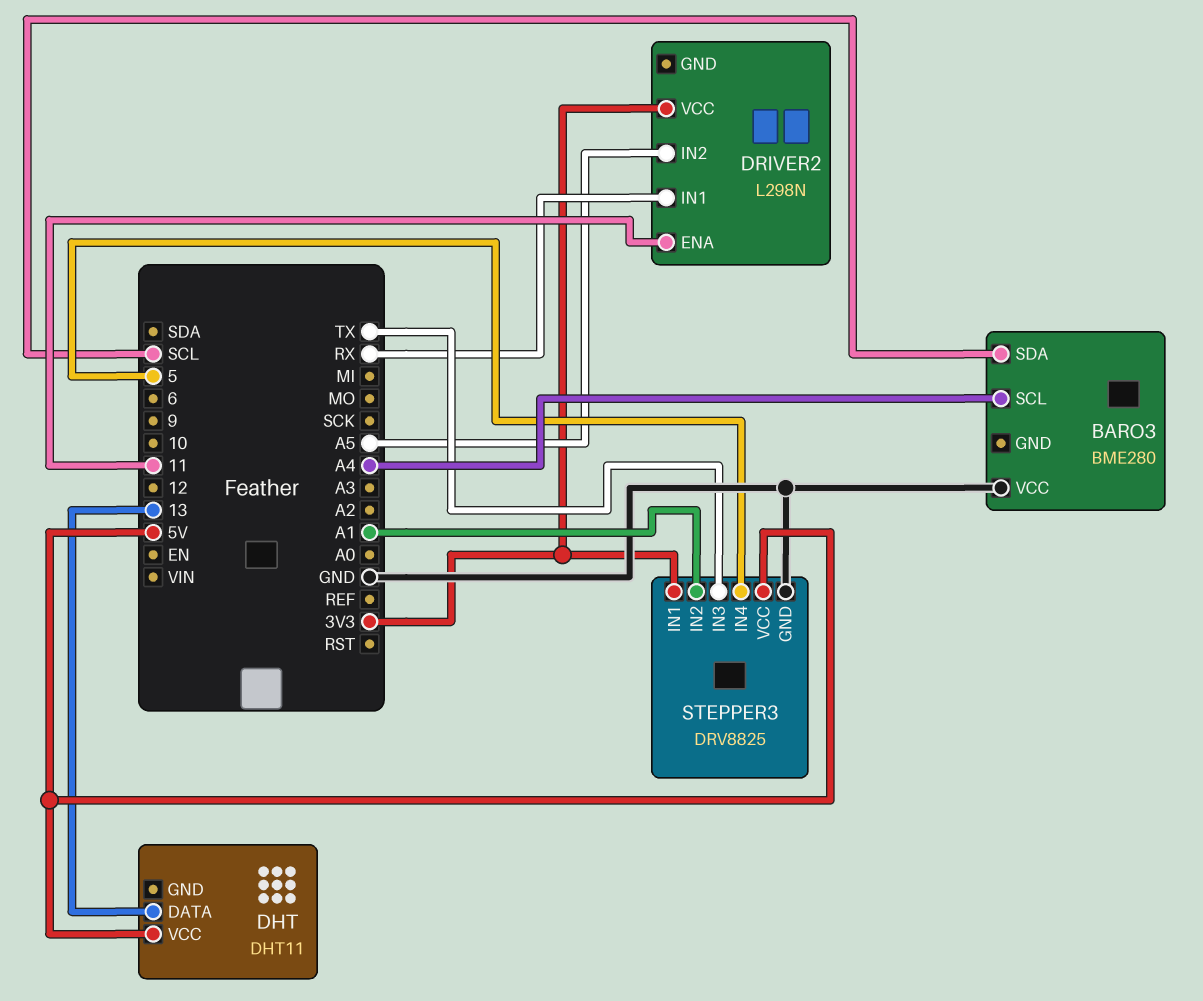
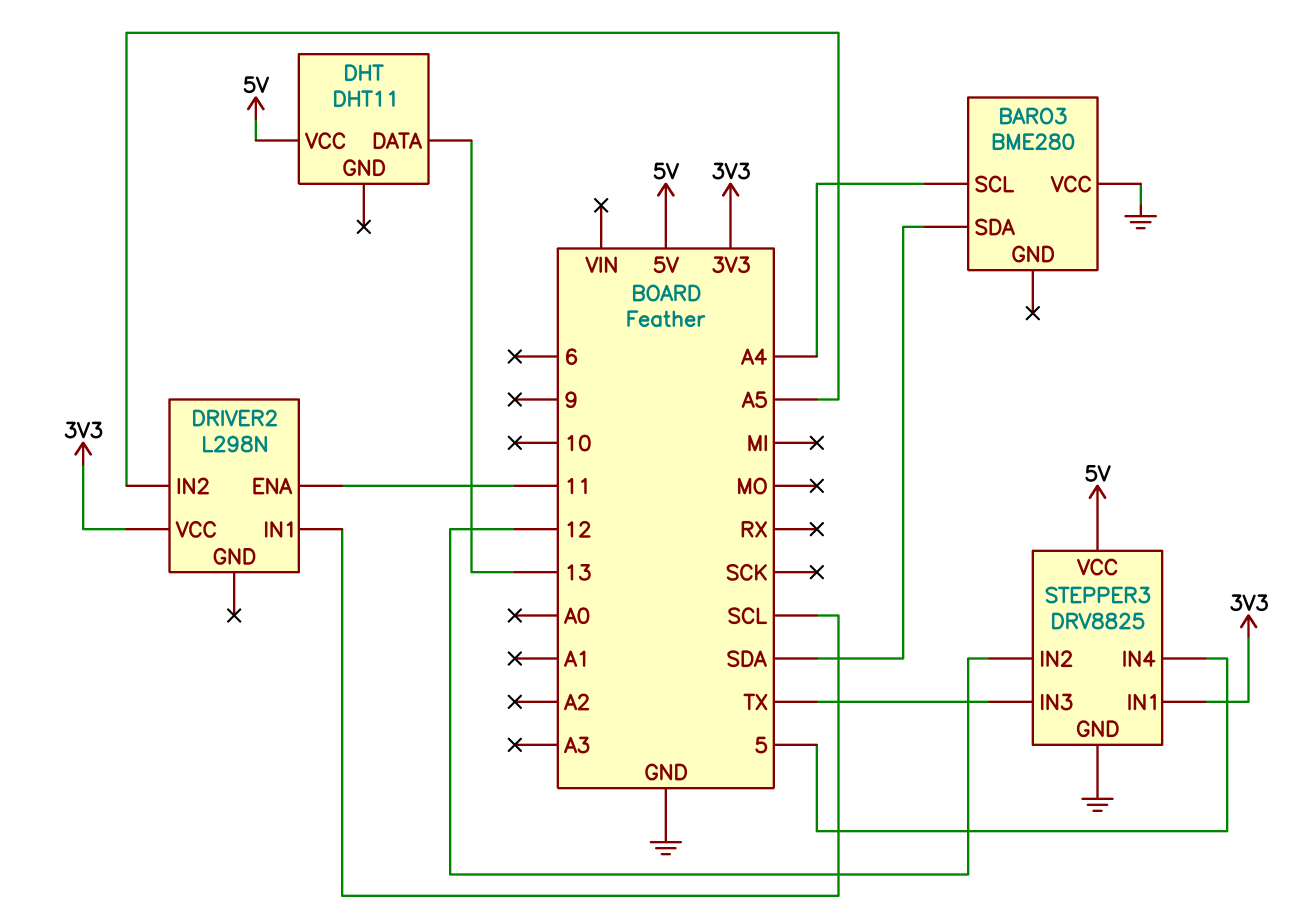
BARO3 pin SDA: SCL -> SDA
DRIVER2 pin IN1: RX -> SCL
STEPPER3 pin IN2: A1 -> 12

